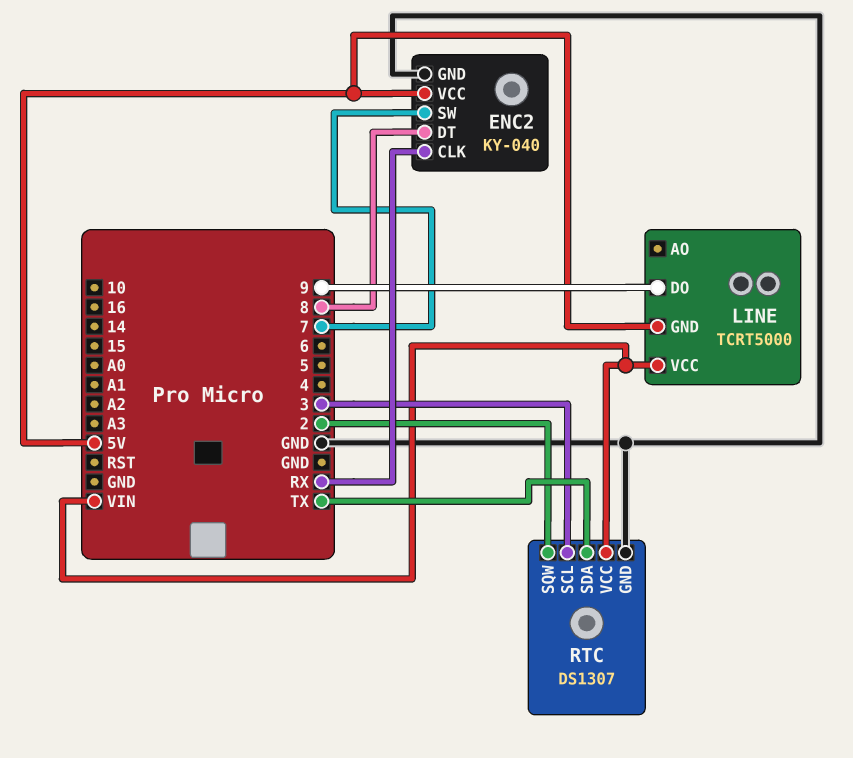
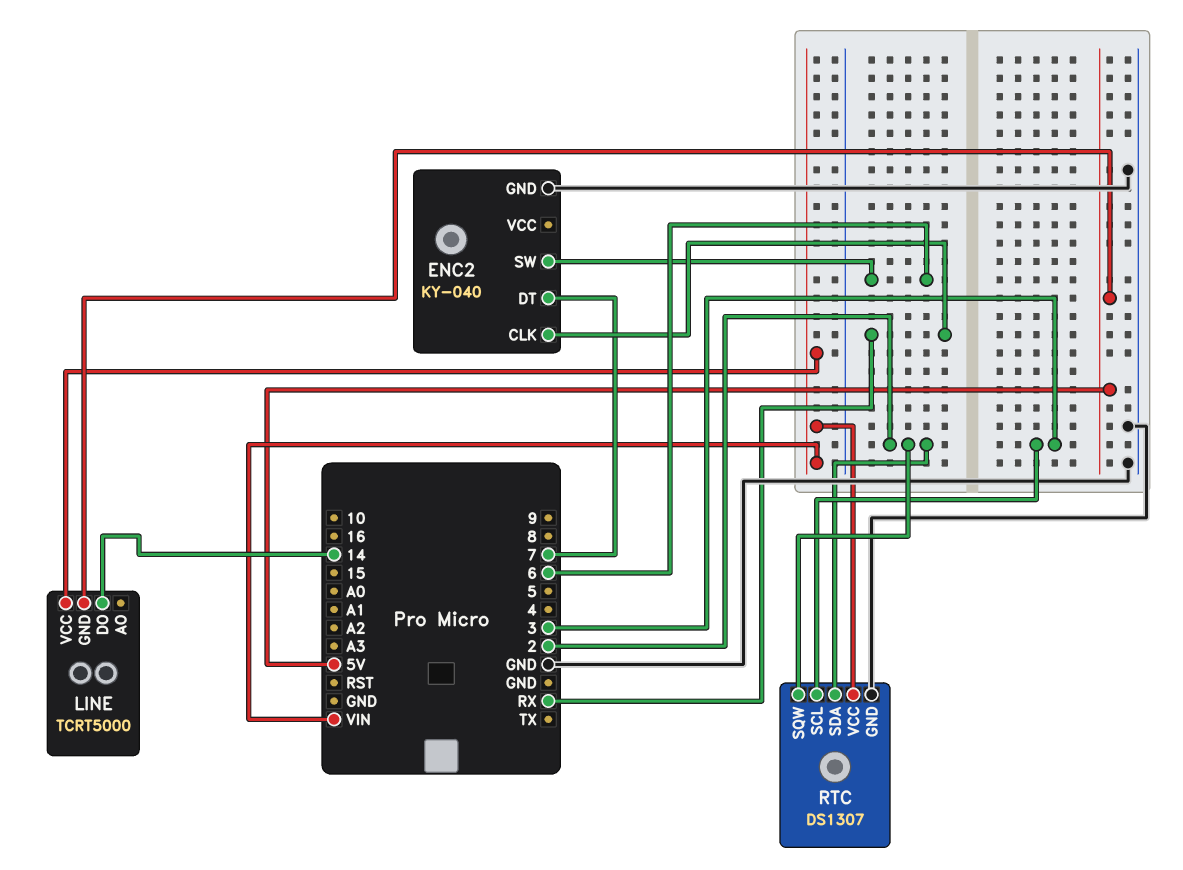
ENC2 pin DT: 8 -> 7
ENC2 pin SW: 7 -> 6
ENC2 pin VCC: 5V -> none
LINE pin DO: 9 -> 14
RTC pin SDA: TX -> 2

